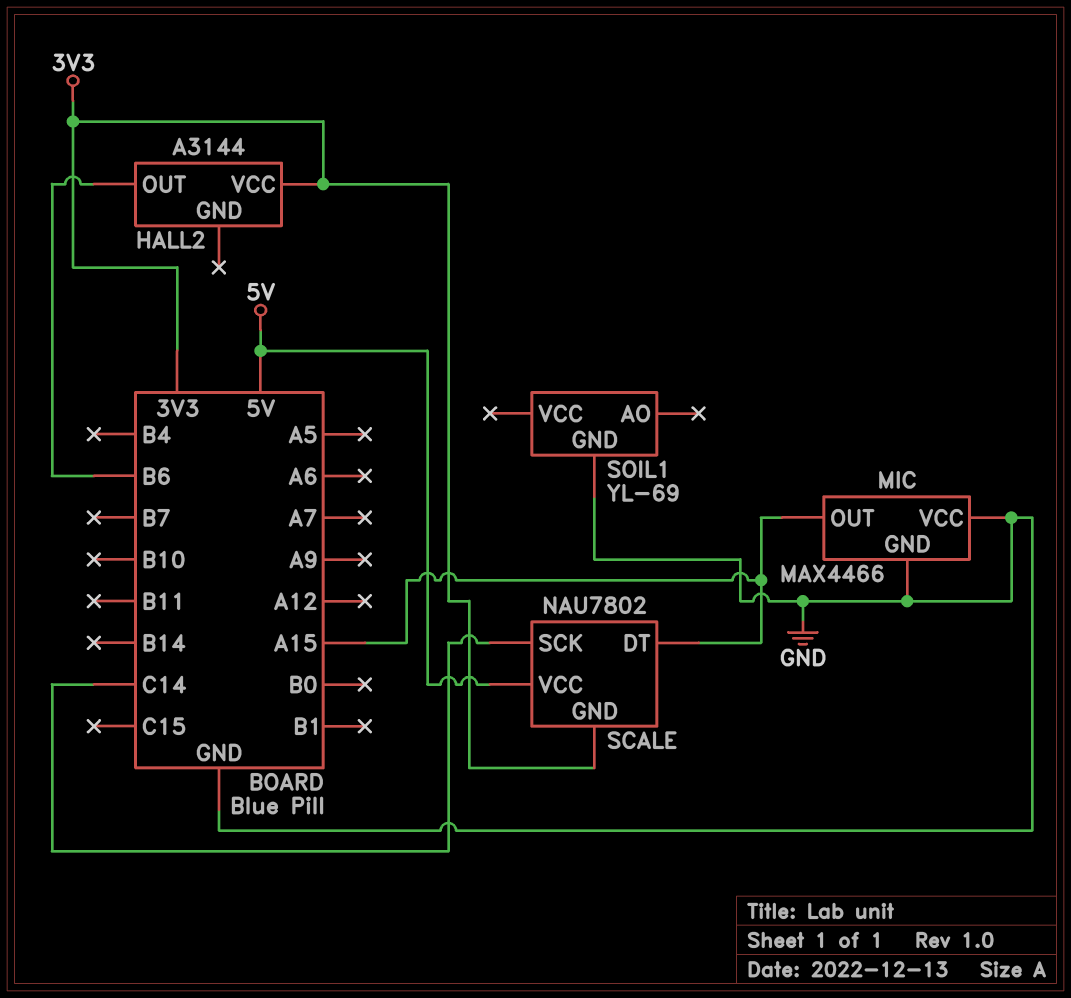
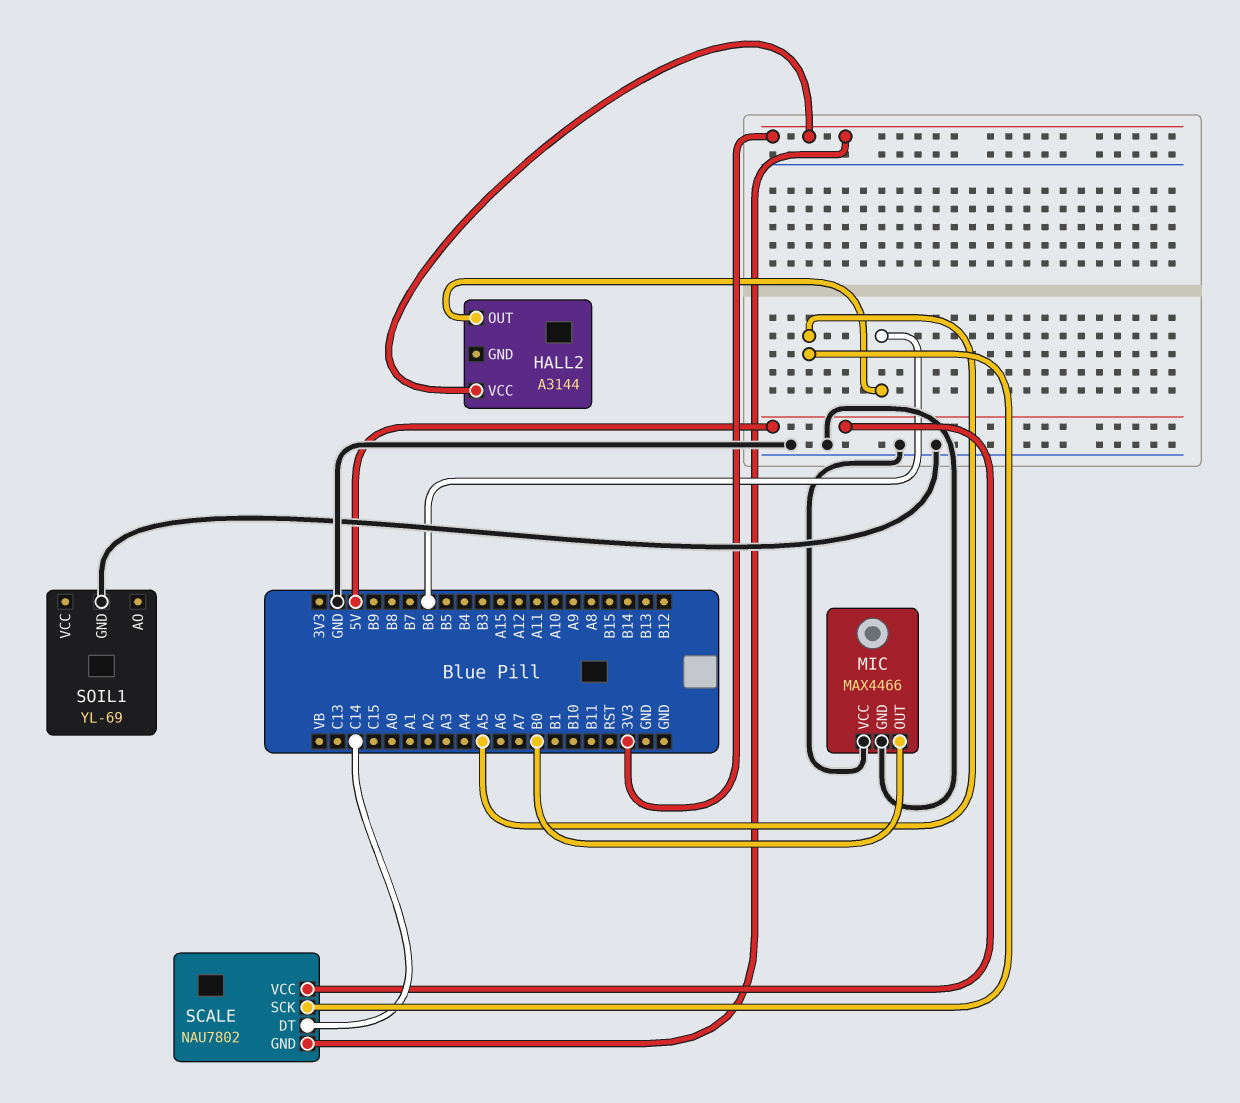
MIC pin OUT: A15 -> B0
SCALE pin DT: A15 -> C14
SCALE pin SCK: C14 -> A5

